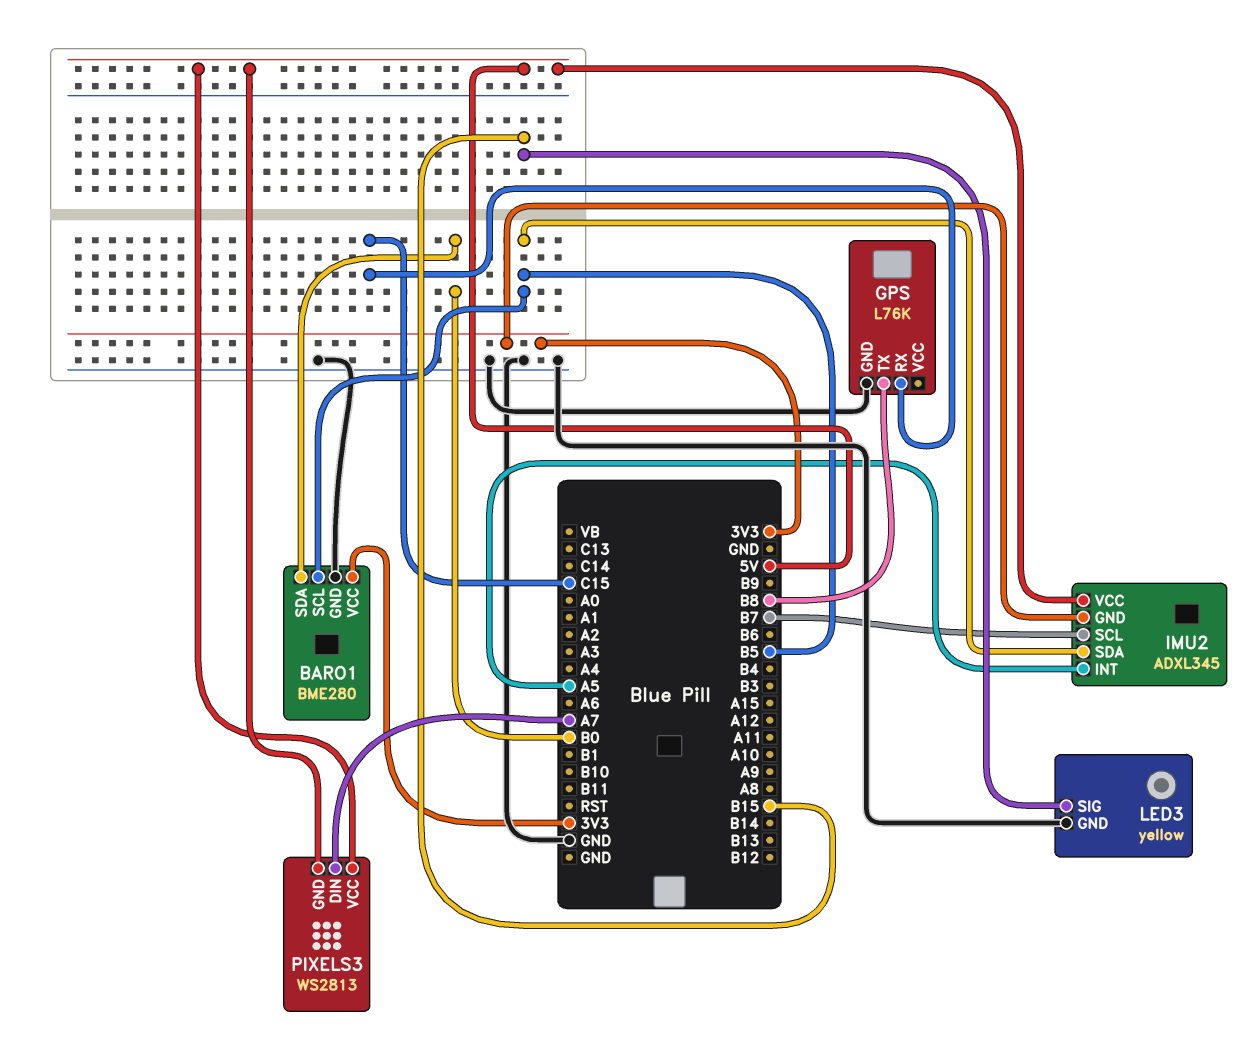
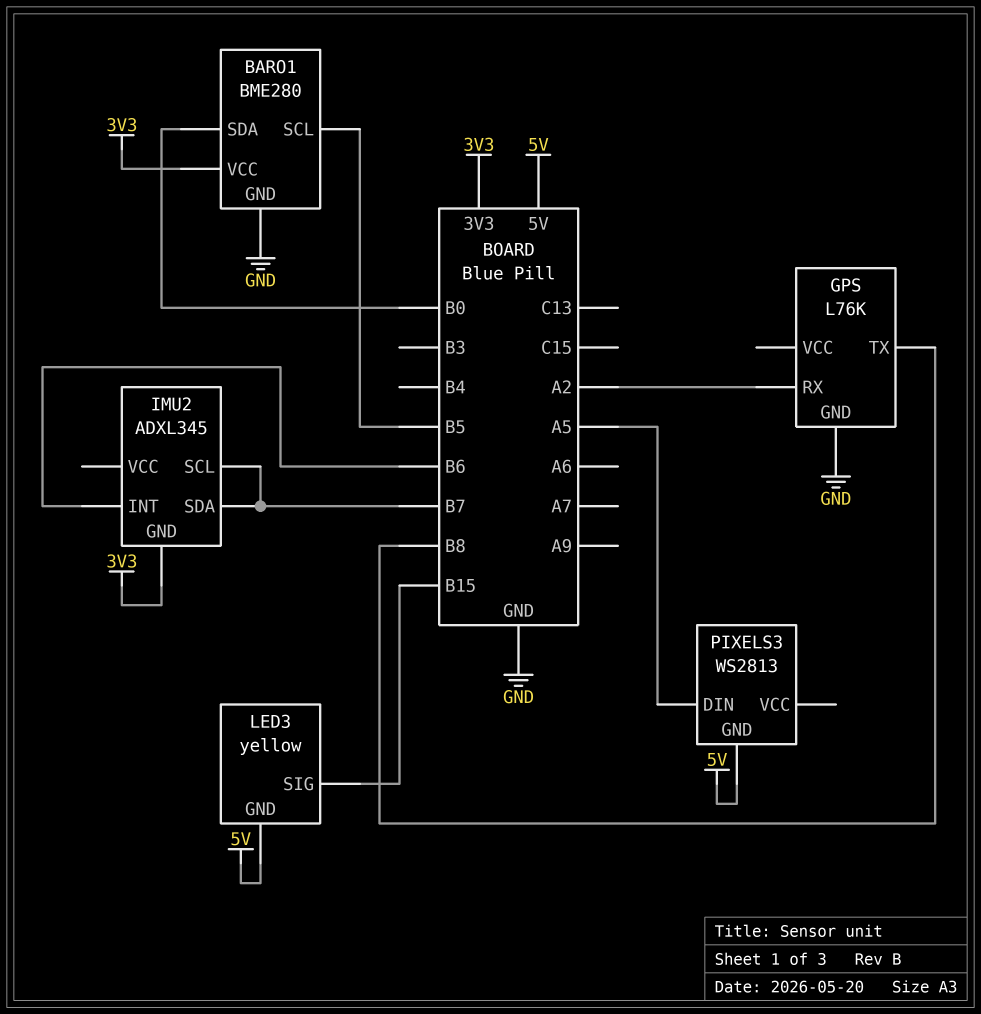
GPS pin RX: C15 -> A2
IMU2 pin INT: A5 -> B6
IMU2 pin SDA: B5 -> B7
IMU2 pin VCC: 5V -> none
LED3 pin GND: GND -> 5V
PIXELS3 pin DIN: A7 -> A5
PIXELS3 pin VCC: 5V -> none

